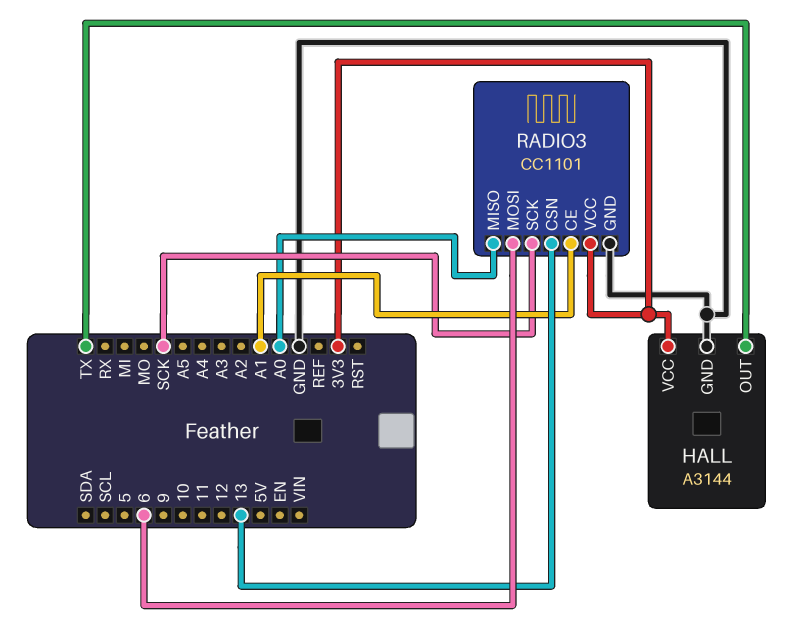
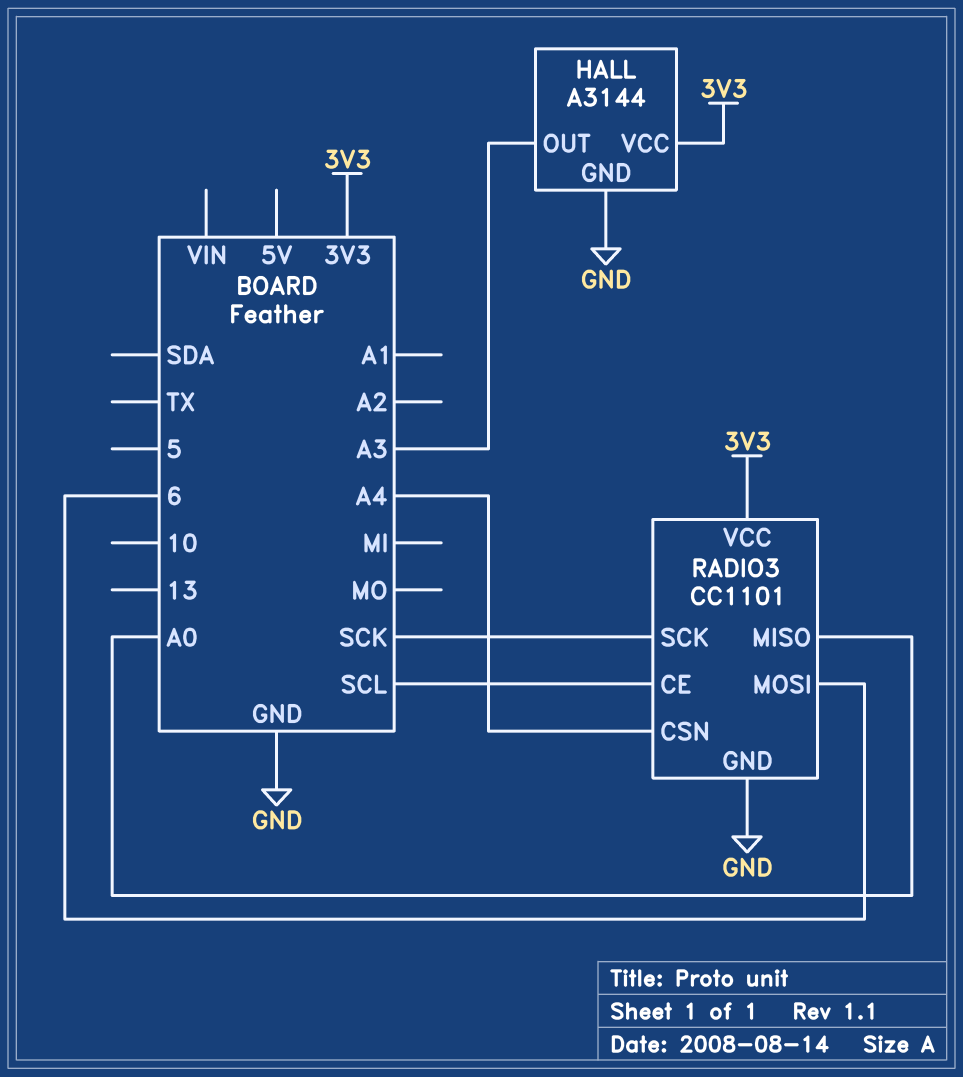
HALL pin OUT: TX -> A3
RADIO3 pin CE: A1 -> SCL
RADIO3 pin CSN: 13 -> A4

